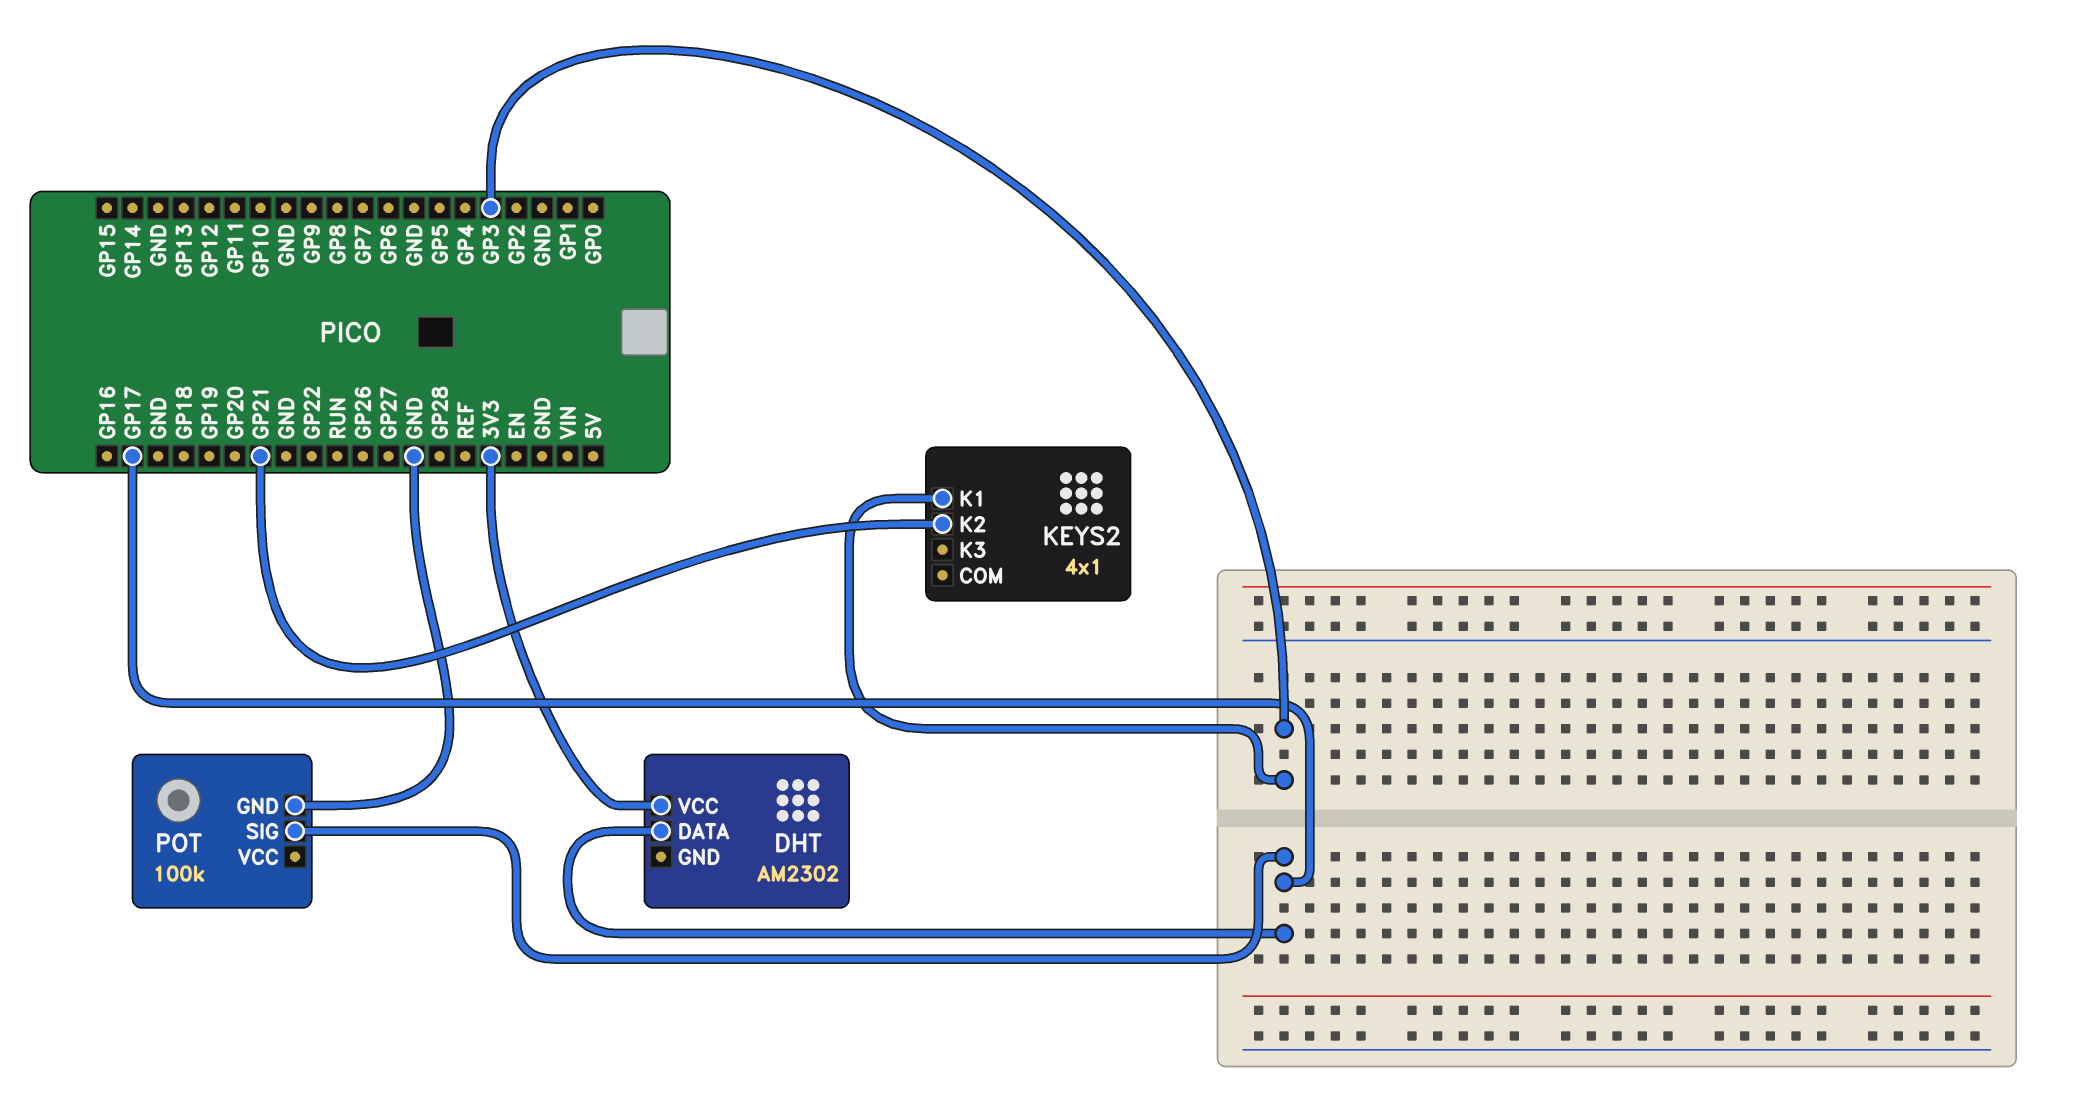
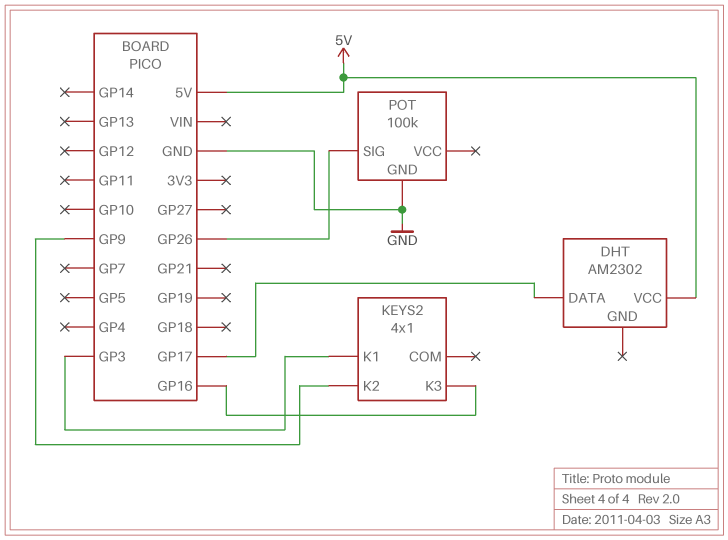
DHT pin VCC: 3V3 -> 5V
KEYS2 pin K2: GP21 -> GP9
KEYS2 pin K3: none -> GP16
POT pin SIG: GP17 -> GP26

